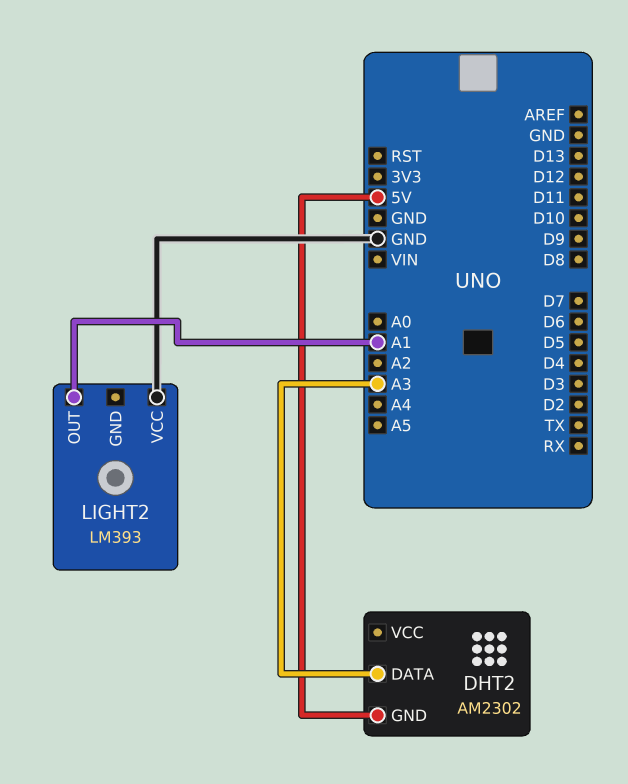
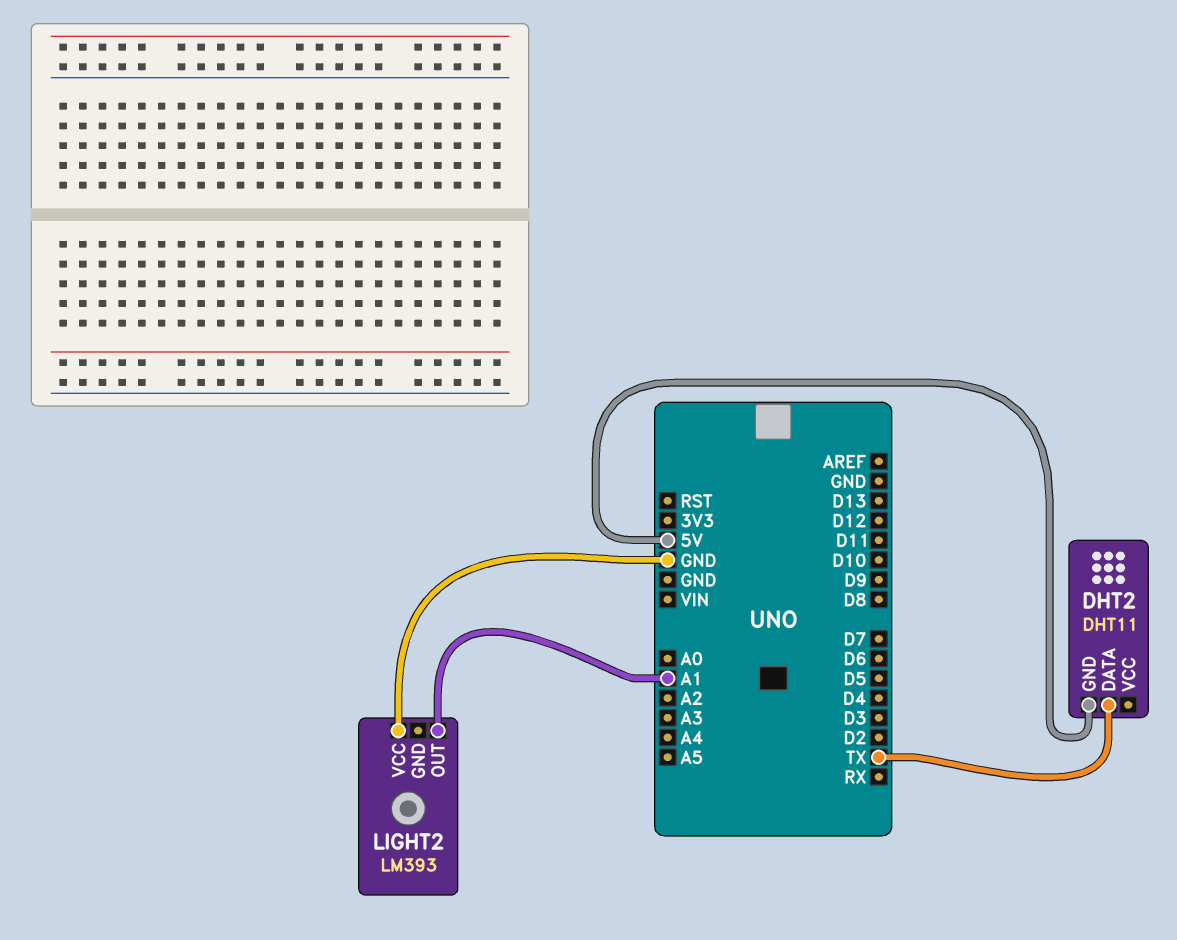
DHT2: AM2302 -> DHT11
DHT2 pin DATA: A3 -> TX

